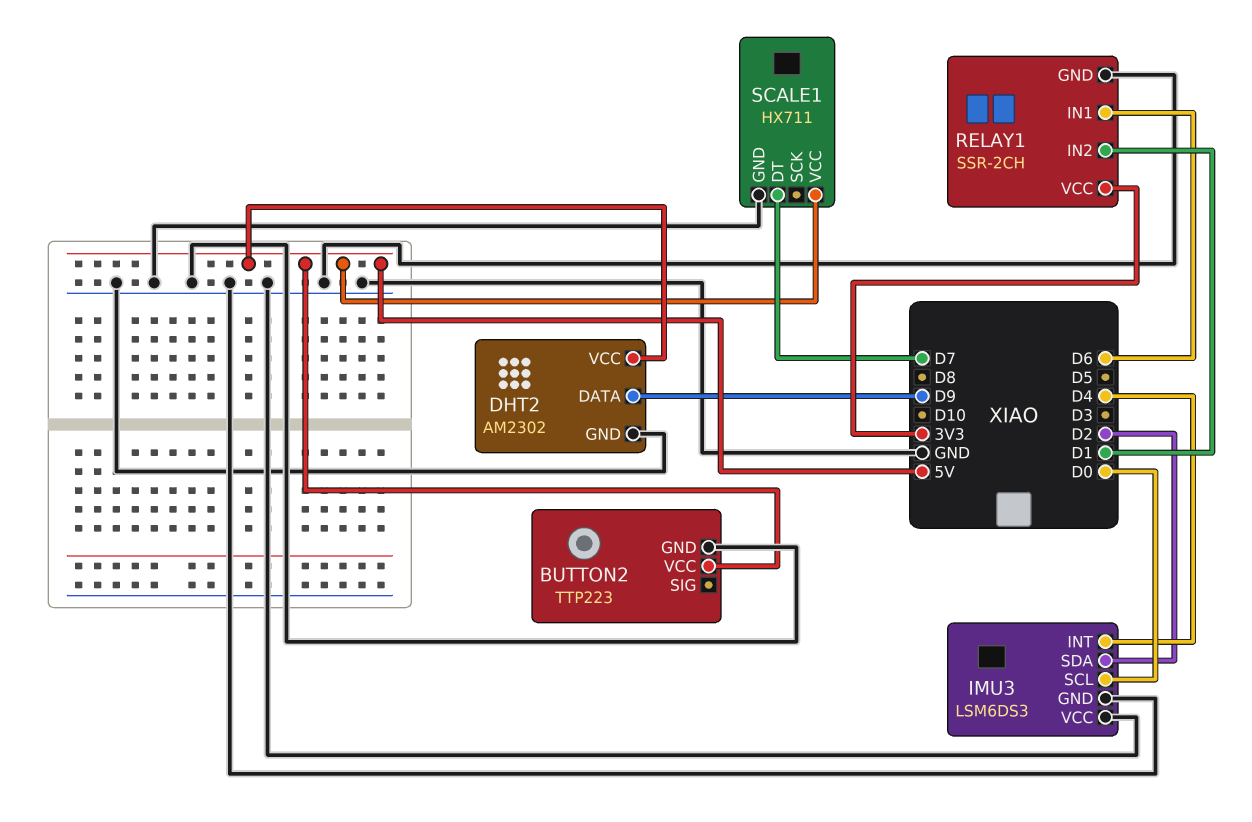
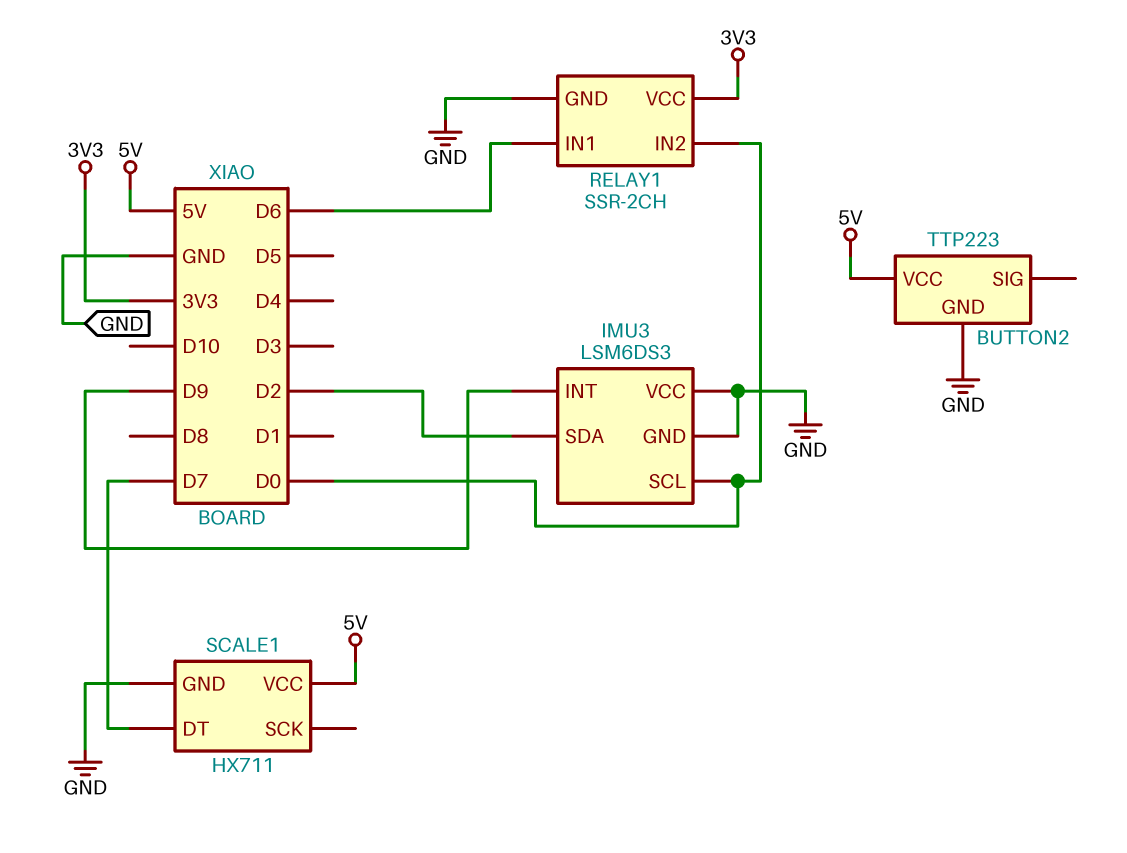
DHT2: AM2302 -> none
DHT2 pin DATA: D9 -> none
DHT2 pin GND: GND -> none
DHT2 pin VCC: 5V -> none
IMU3 pin INT: D4 -> D9
RELAY1 pin IN2: D1 -> D0

